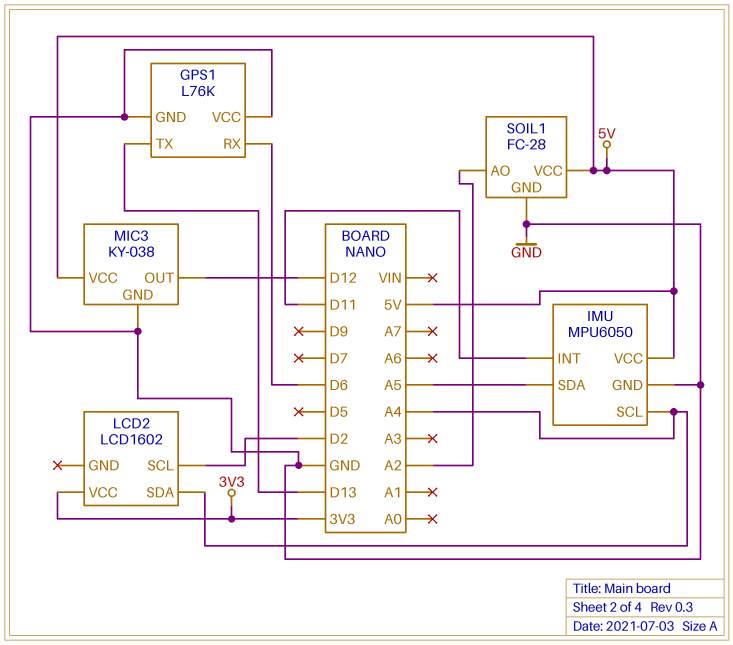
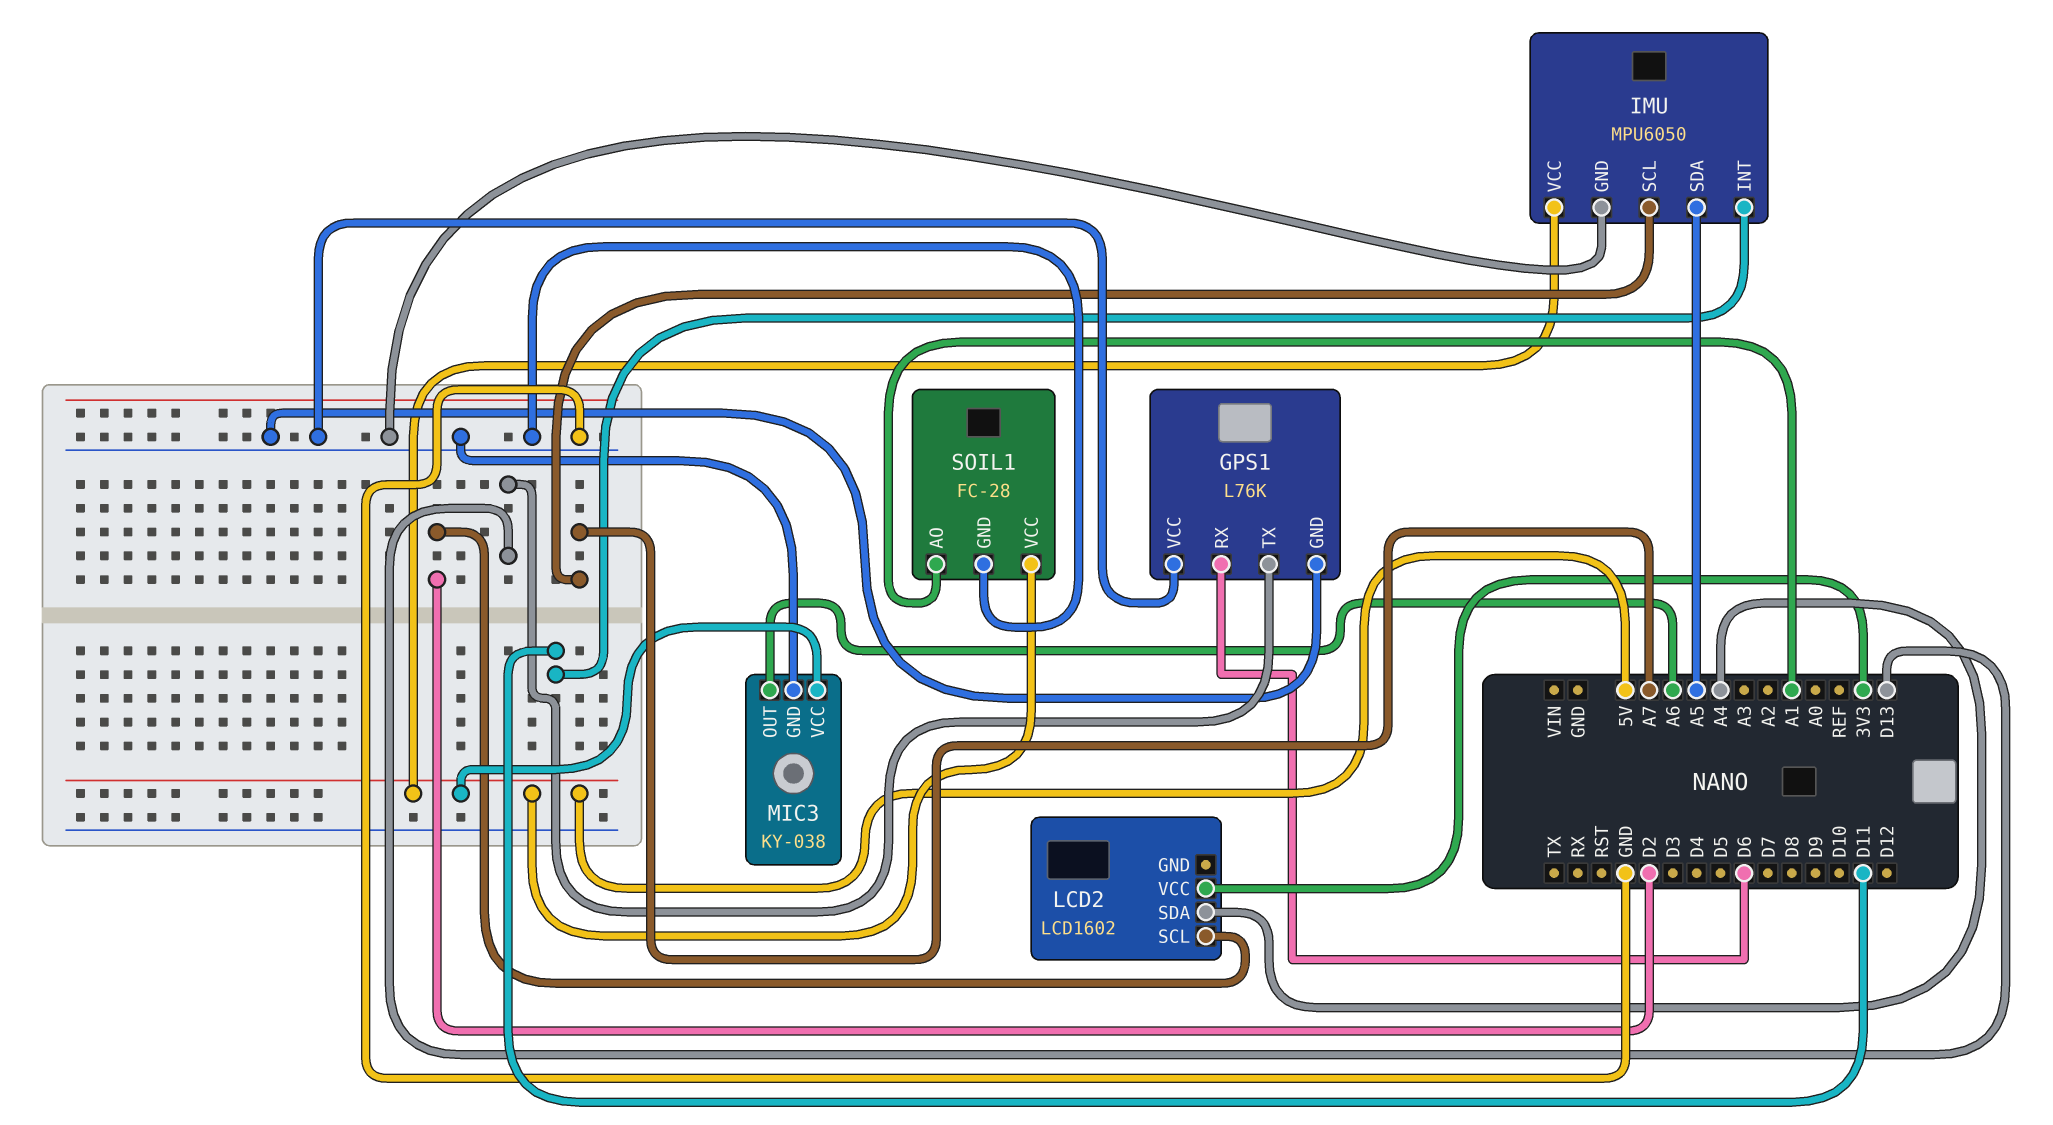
IMU pin SCL: A4 -> A7
MIC3 pin OUT: D12 -> A6
SOIL1 pin AO: A2 -> A1

